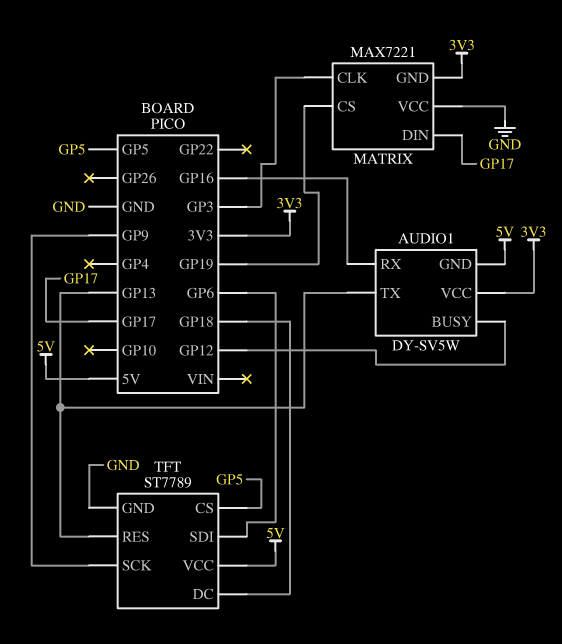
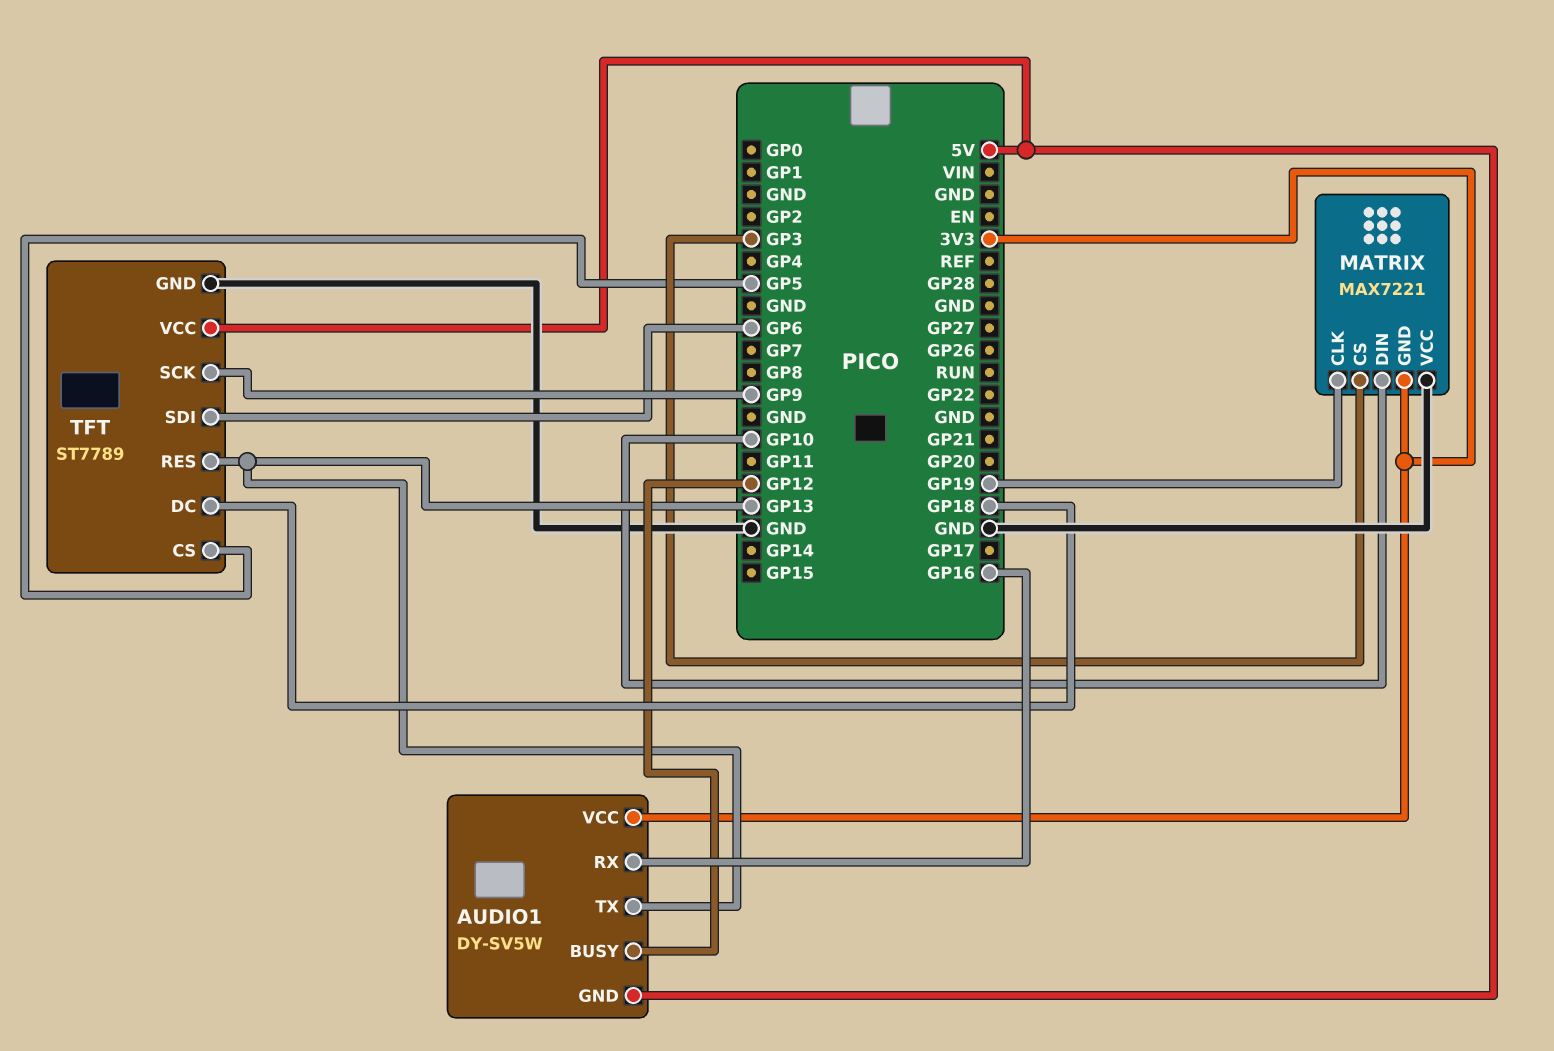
MATRIX pin CLK: GP3 -> GP19
MATRIX pin CS: GP19 -> GP3
MATRIX pin DIN: GP17 -> GP10

